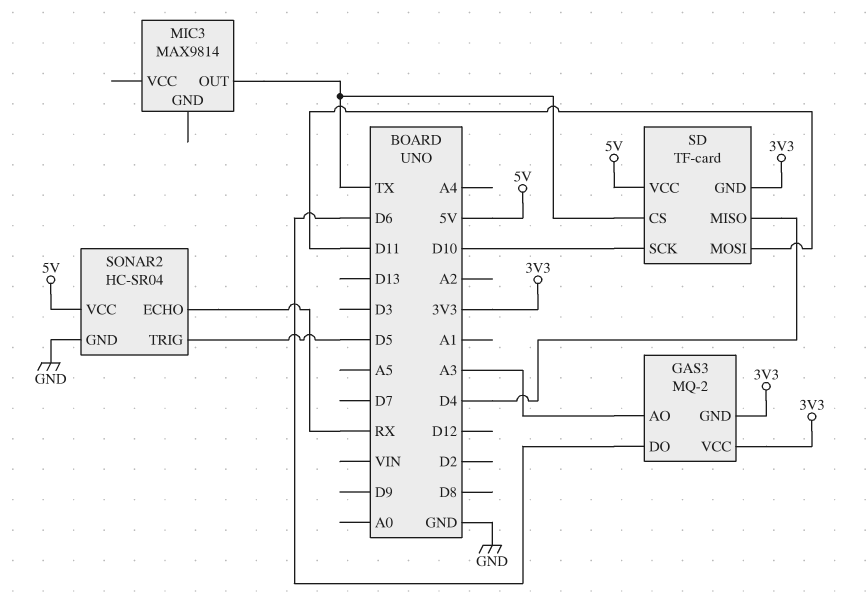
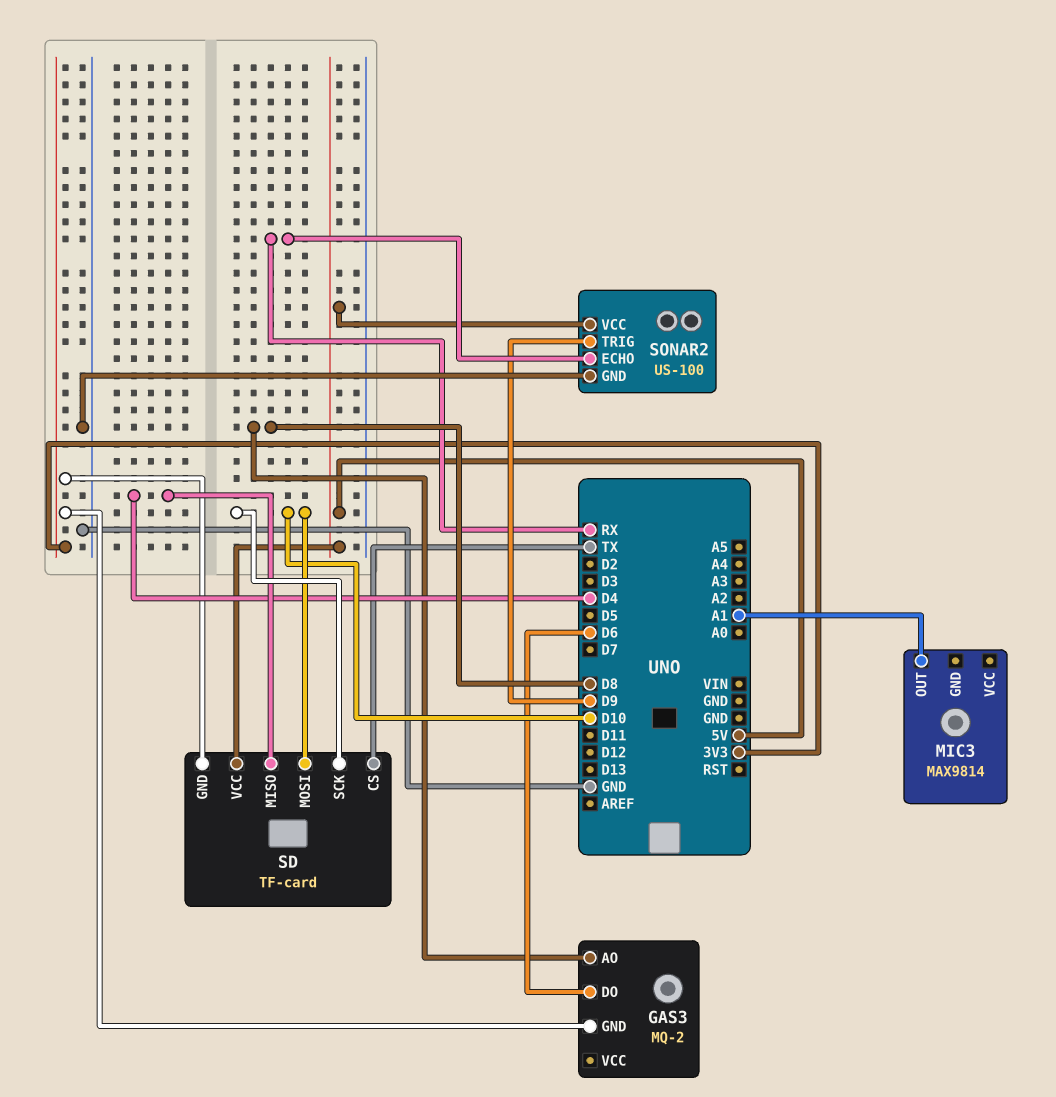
GAS3 pin AO: A3 -> D8
GAS3 pin VCC: 3V3 -> none
MIC3 pin OUT: TX -> A1
SD pin MOSI: D11 -> D10
SONAR2: HC-SR04 -> US-100
SONAR2 pin TRIG: D5 -> D9

